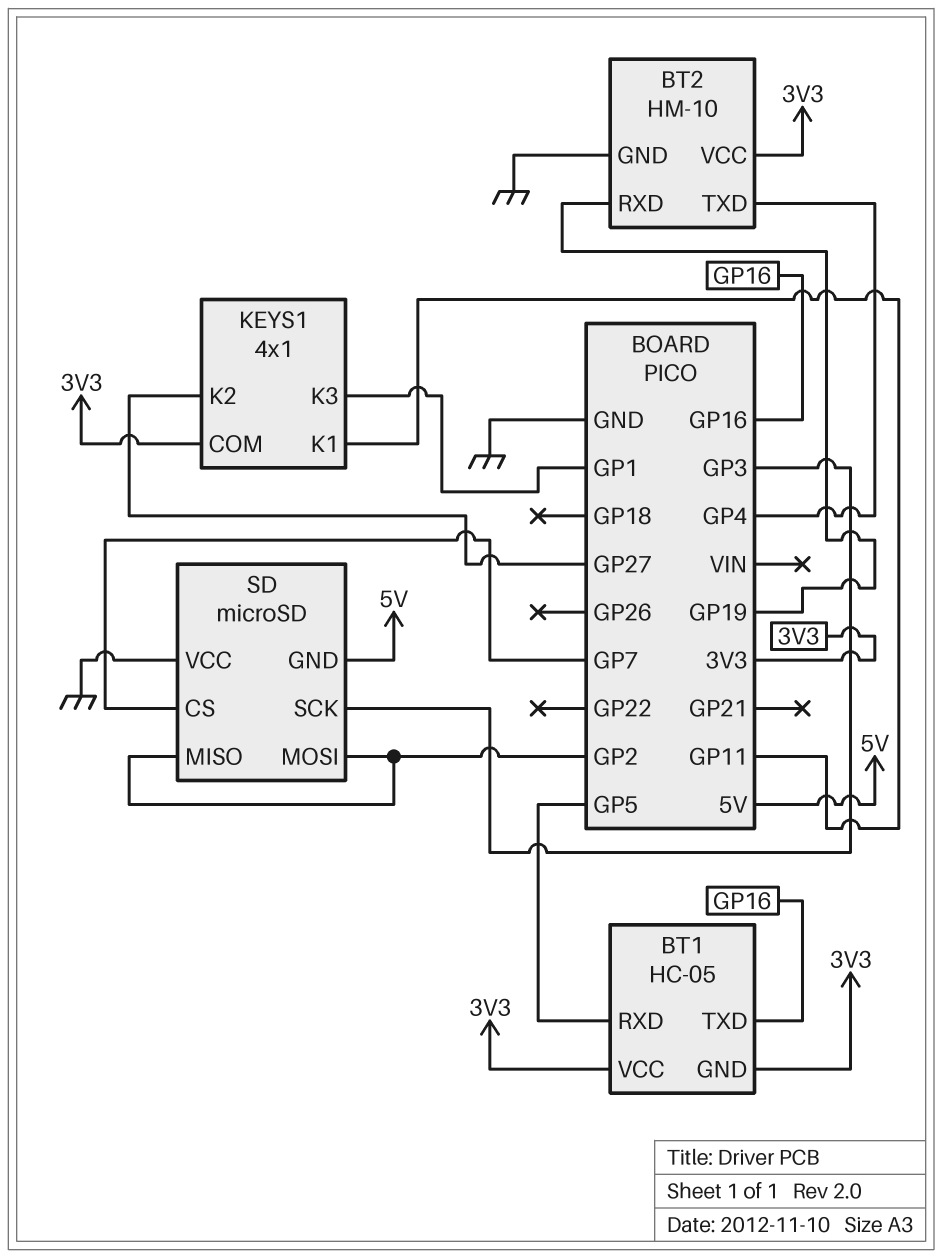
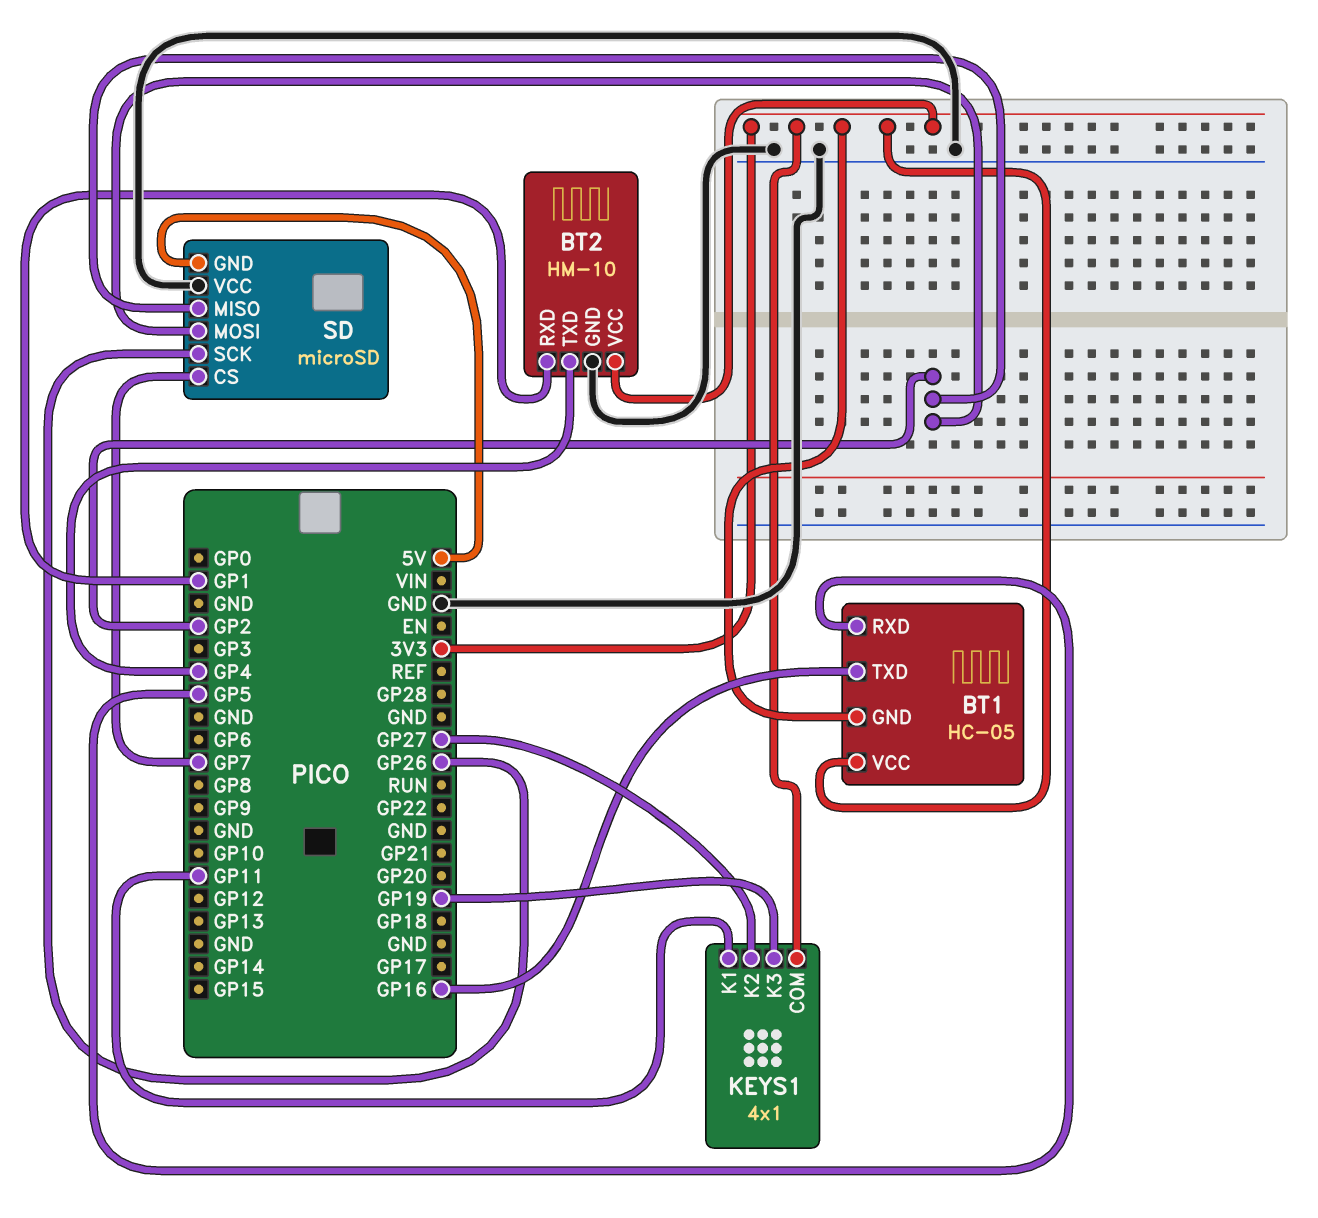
BT2 pin RXD: GP19 -> GP1
KEYS1 pin K3: GP1 -> GP19
SD pin SCK: GP3 -> GP26

